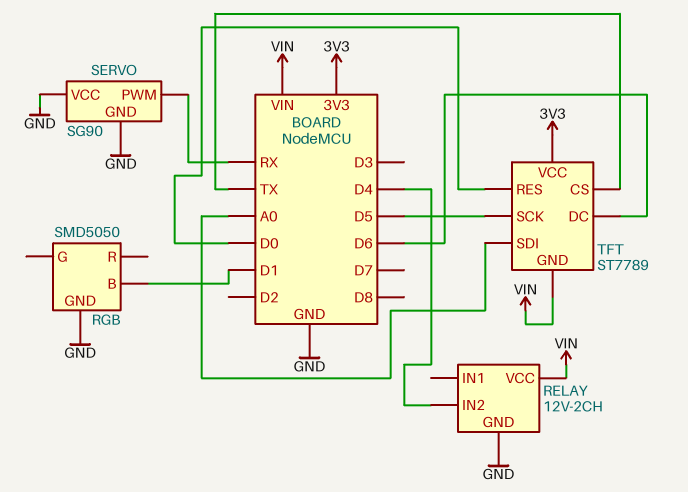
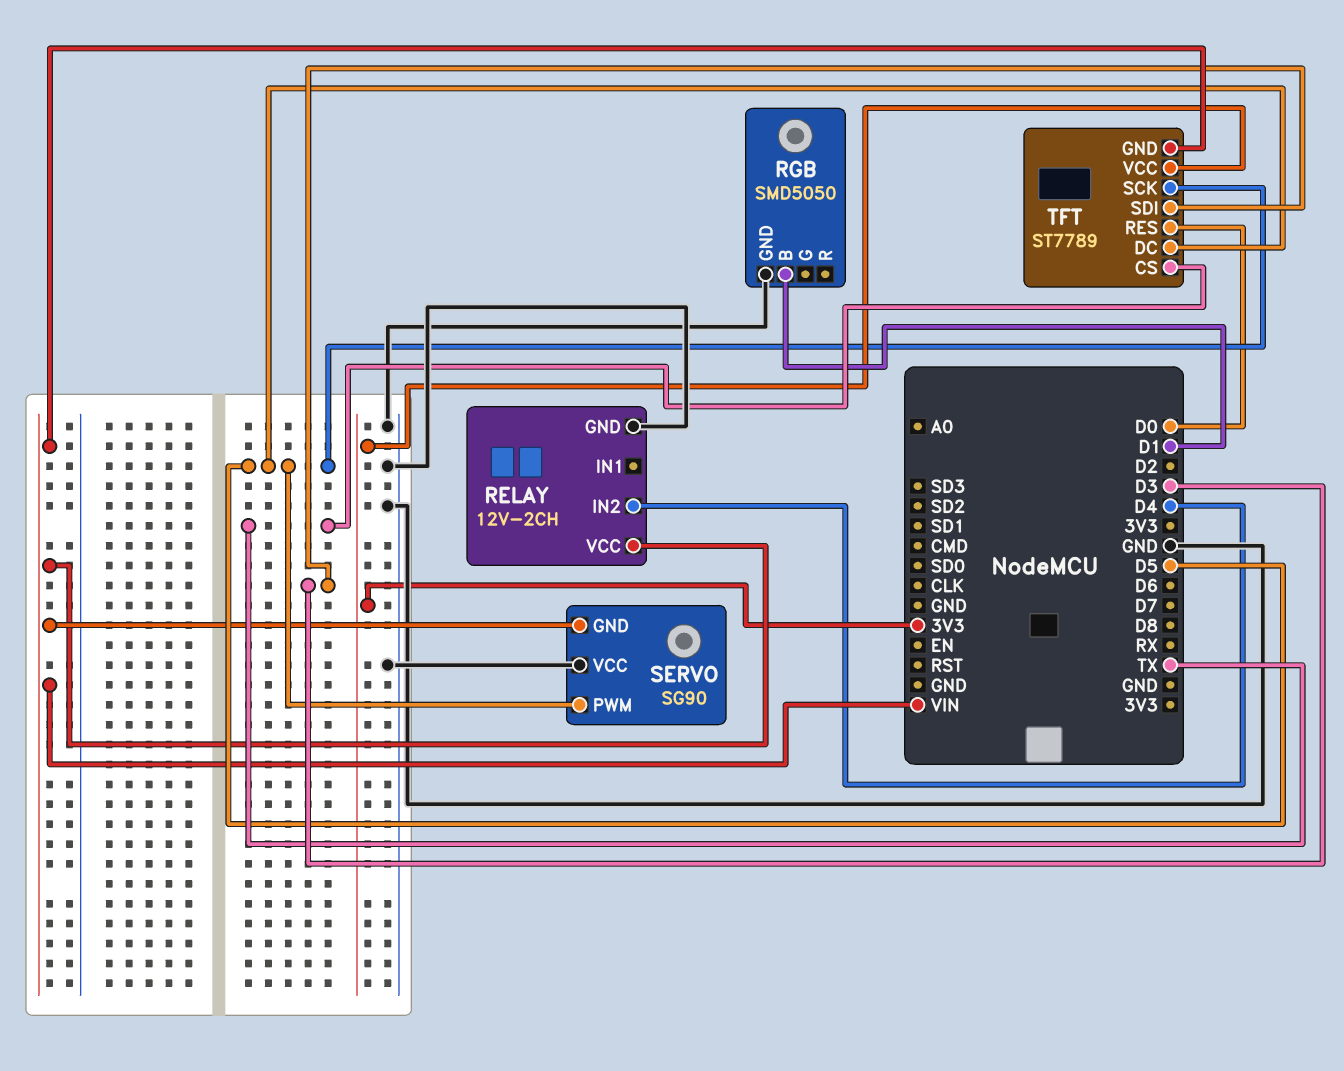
SERVO pin GND: GND -> VIN
SERVO pin PWM: RX -> D5
TFT pin DC: D6 -> D5
TFT pin SDI: A0 -> D3

